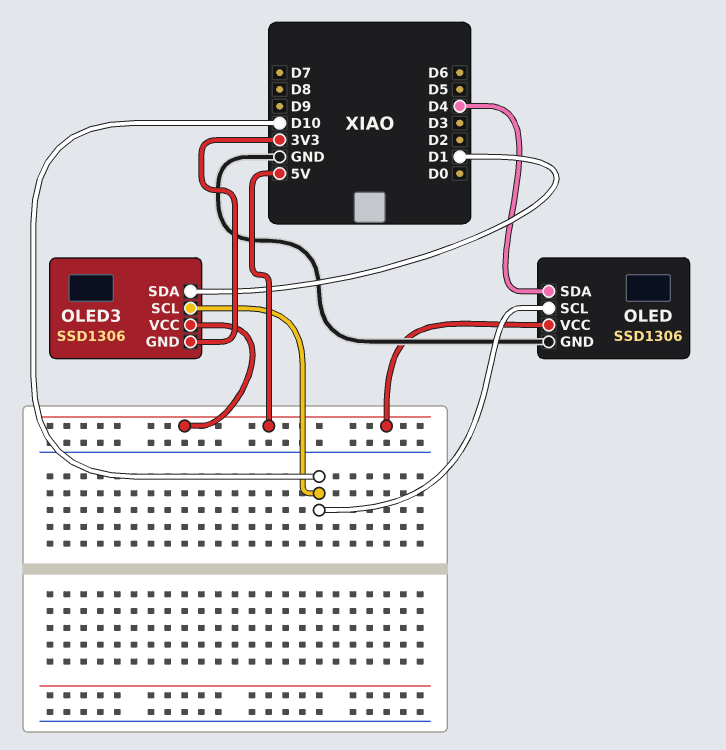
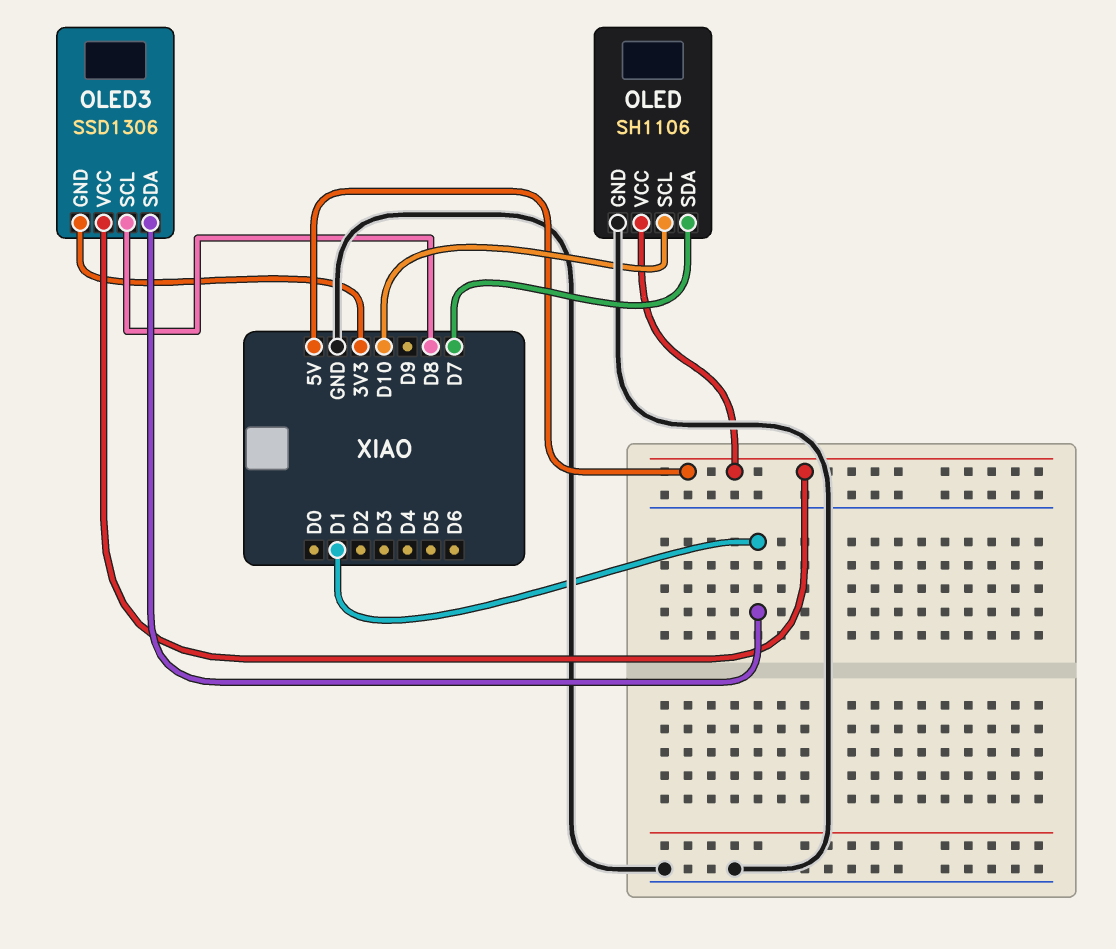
OLED: SSD1306 -> SH1106
OLED pin SDA: D4 -> D7
OLED3 pin SCL: D10 -> D8

